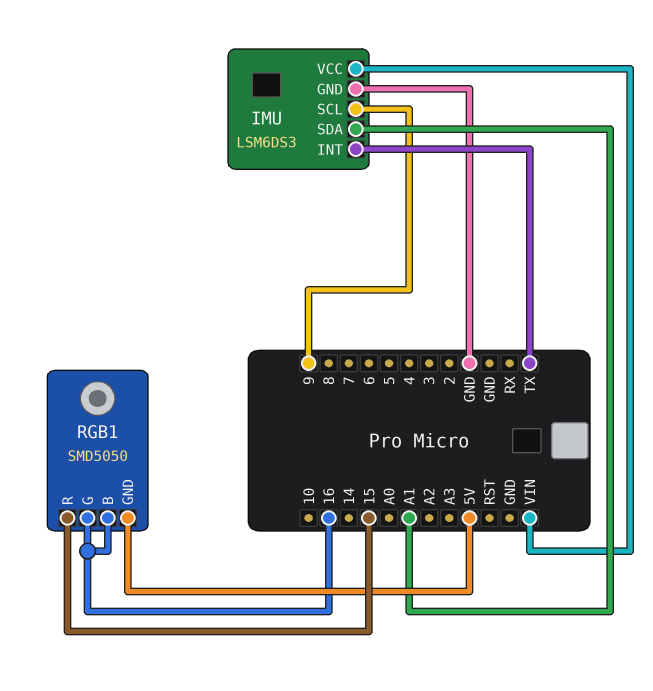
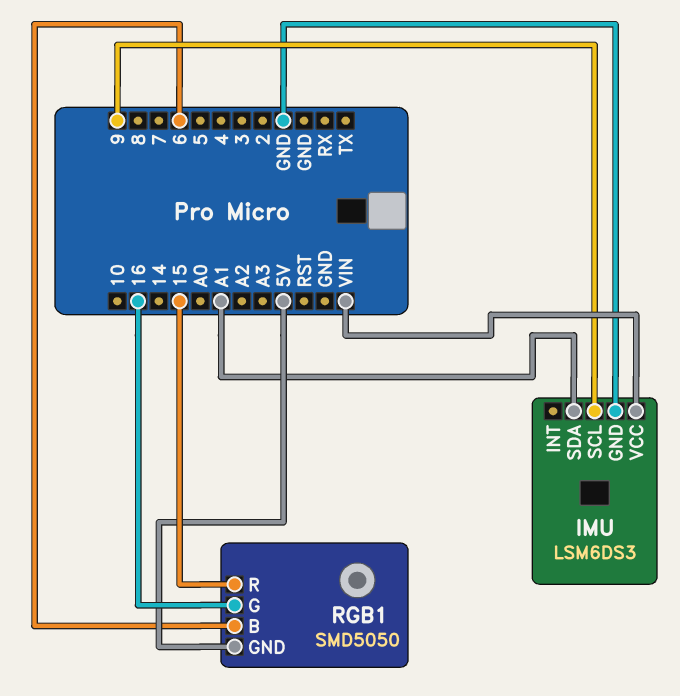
IMU pin INT: TX -> none
RGB1 pin B: 16 -> 6

